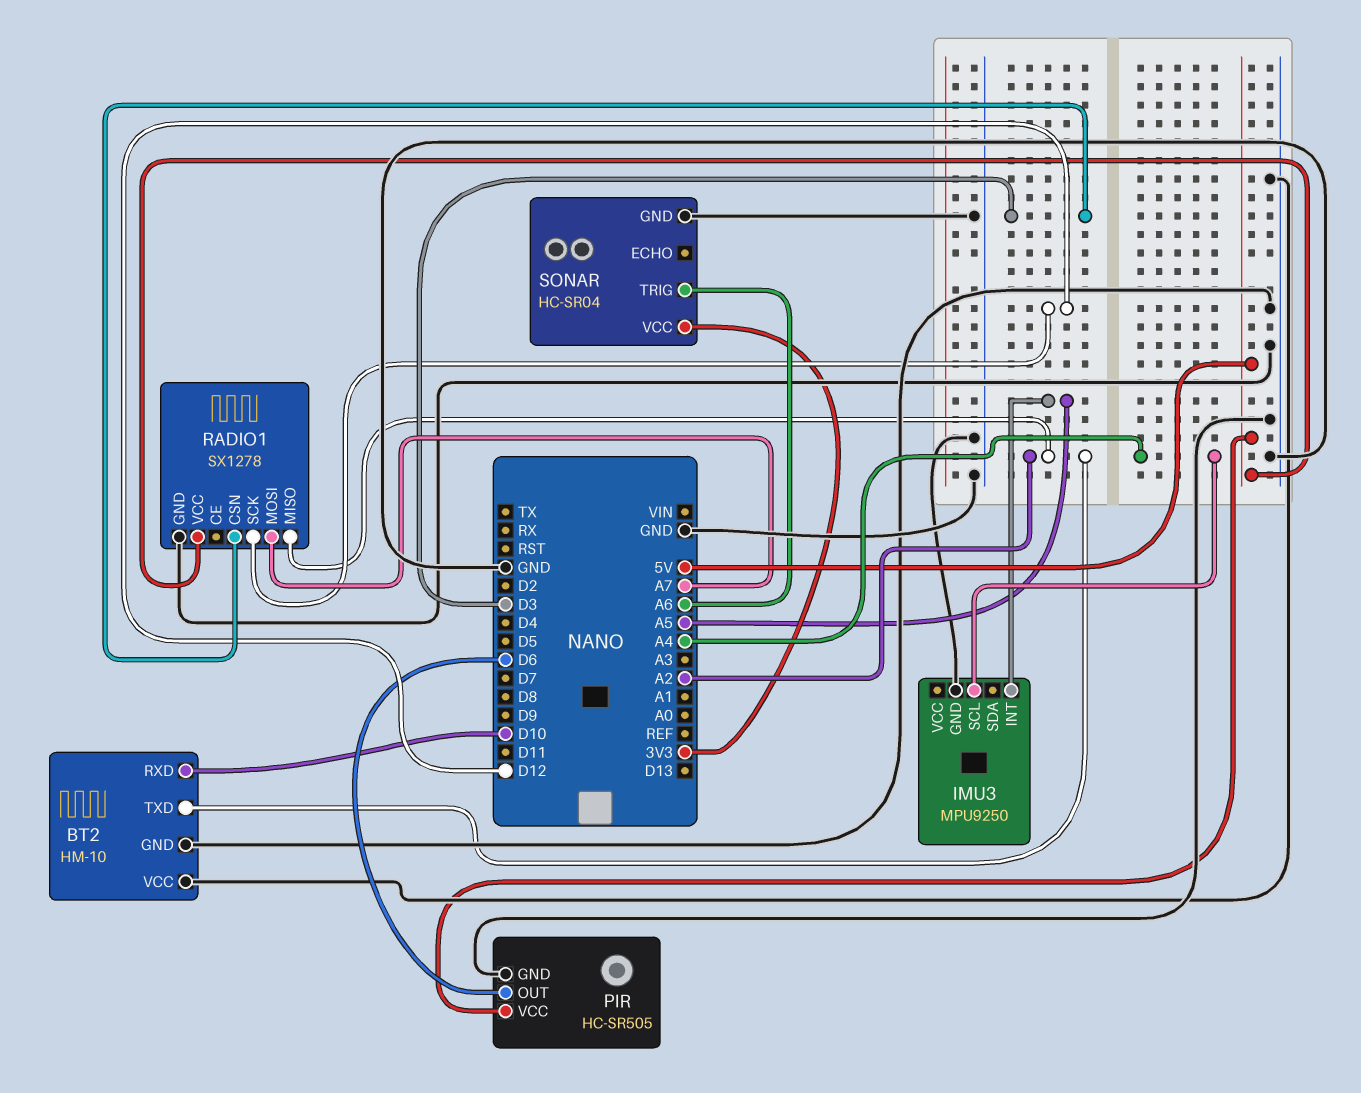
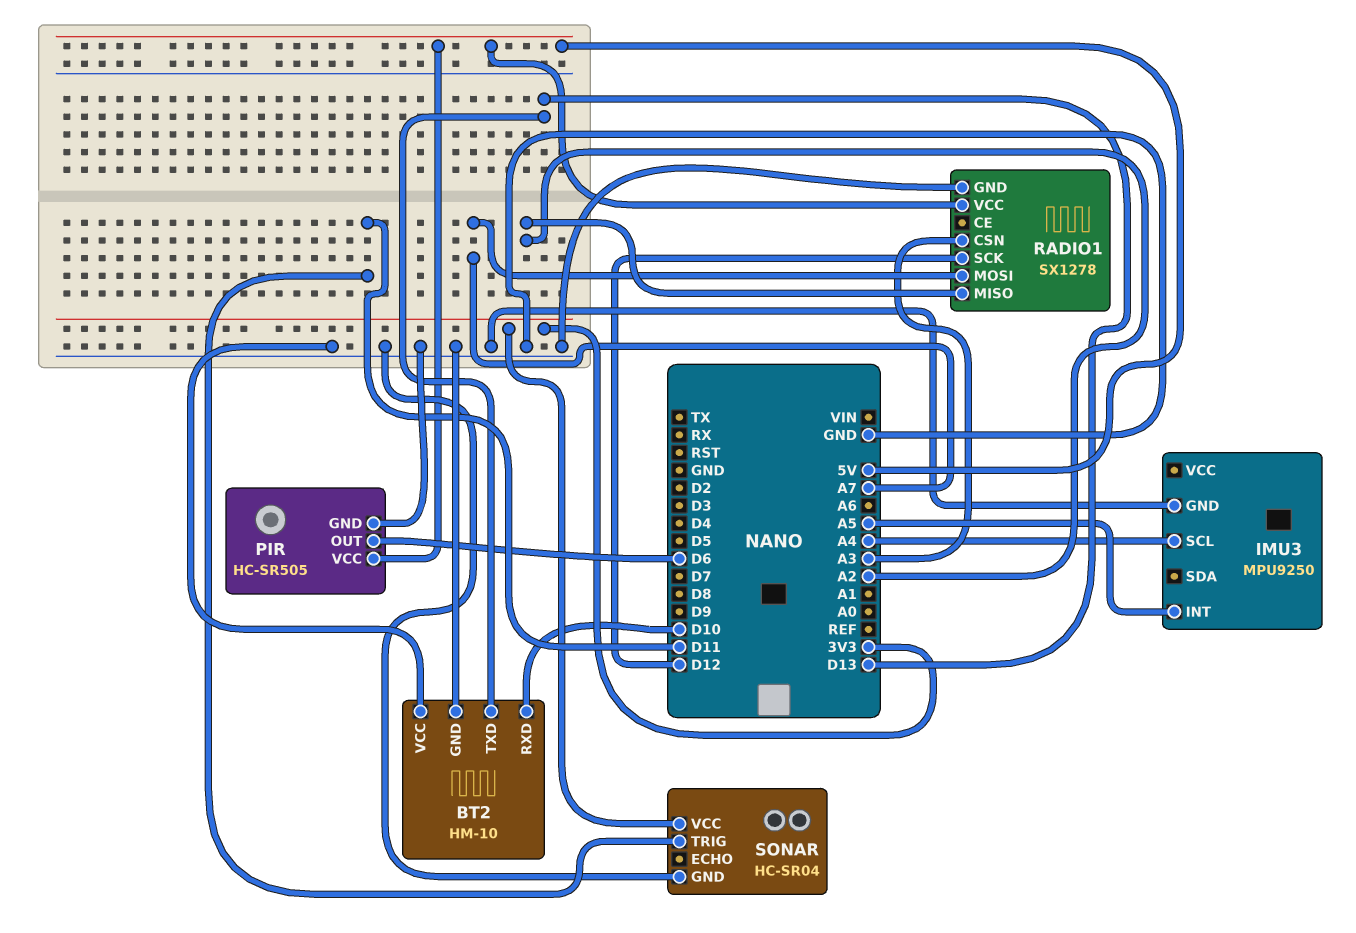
BT2 pin TXD: A2 -> D13
RADIO1 pin CSN: D3 -> A3
SONAR pin TRIG: A6 -> D11

